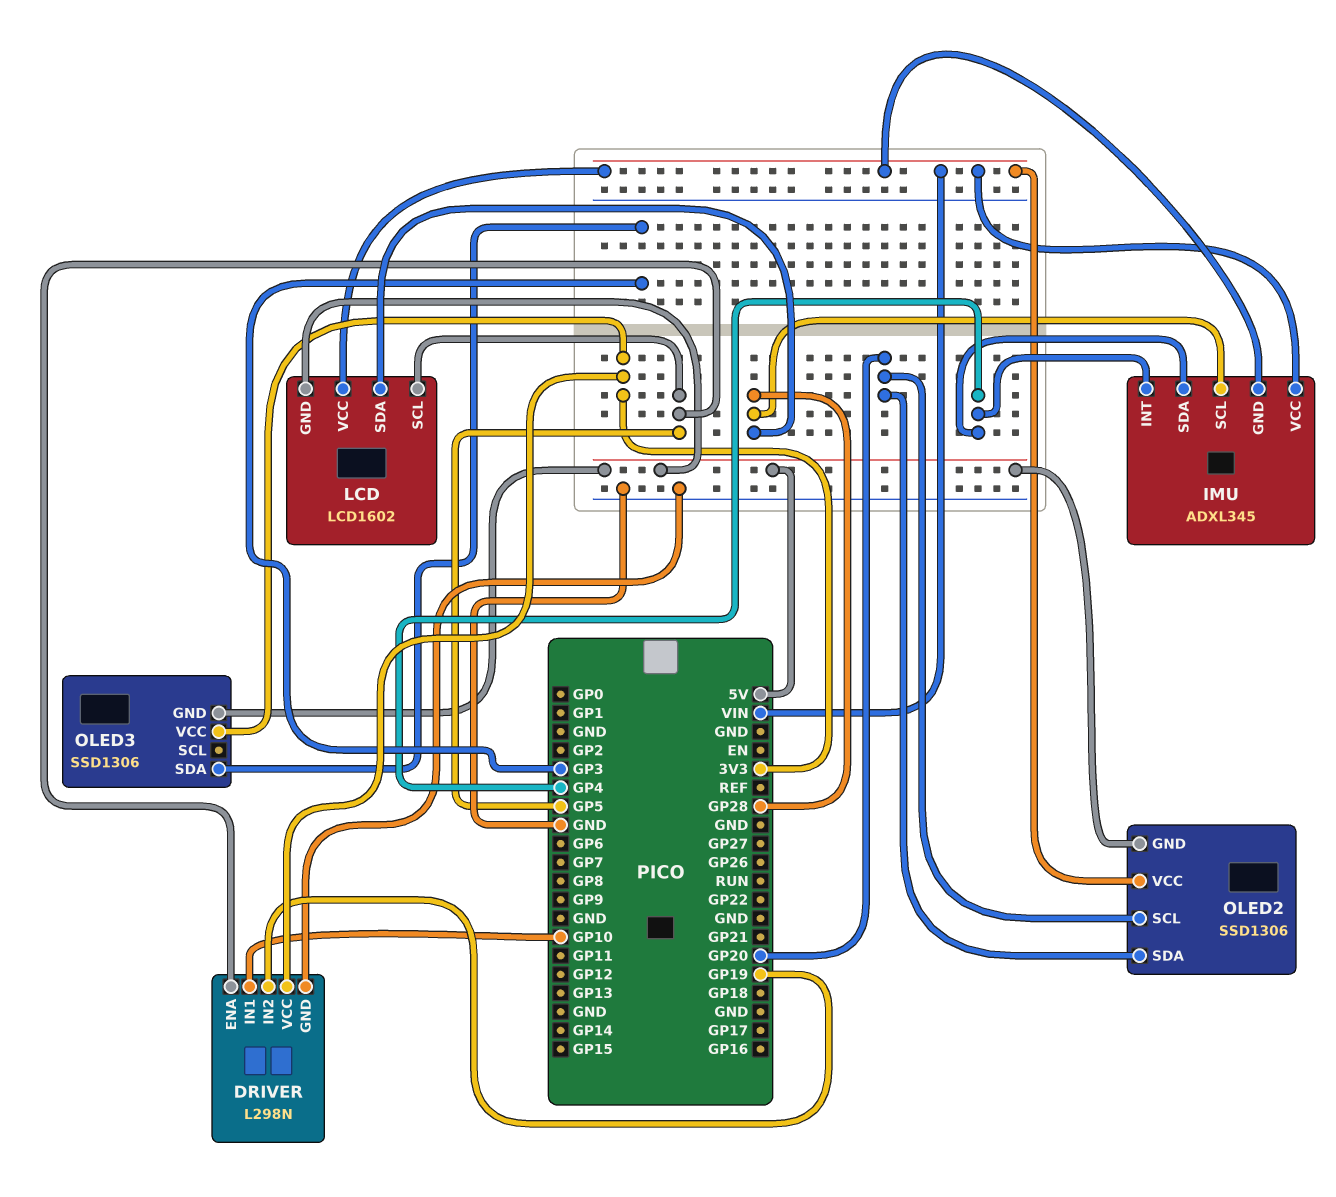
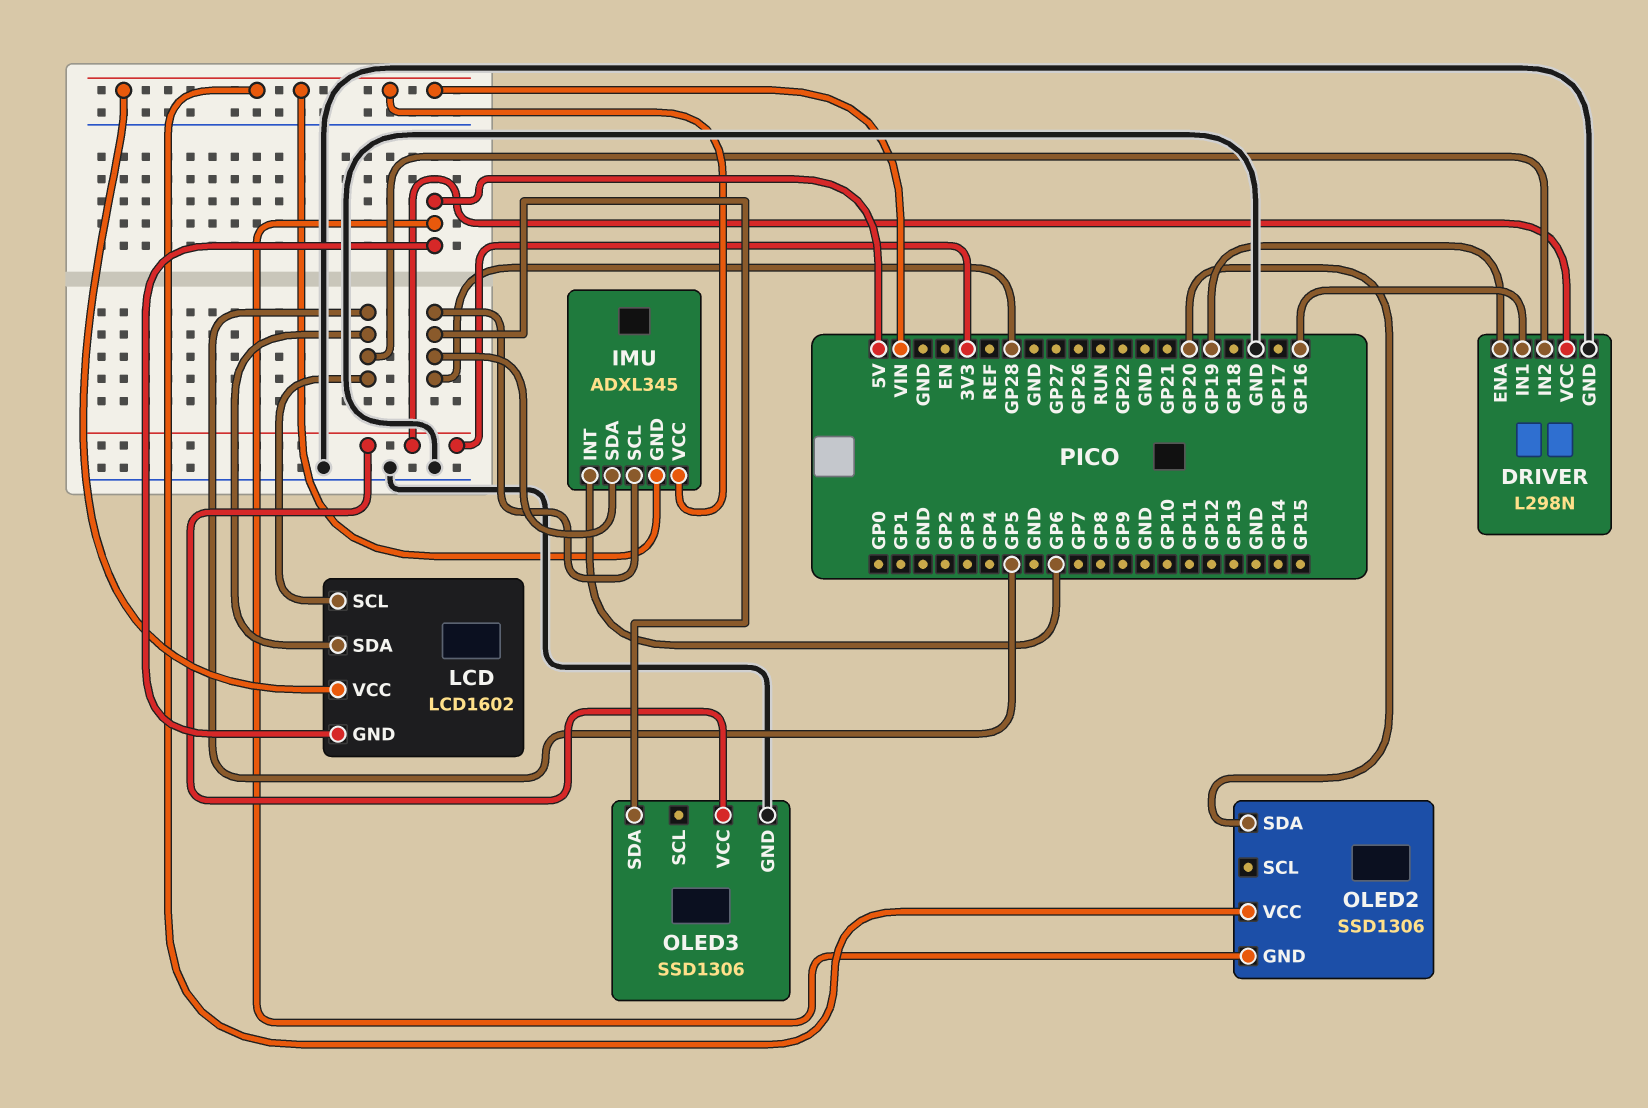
DRIVER pin ENA: GP5 -> GP19
DRIVER pin IN1: GP10 -> GP16
DRIVER pin IN2: GP19 -> GP5
IMU pin INT: GP4 -> GP6
IMU pin SDA: GP4 -> GP28
LCD pin SDA: GP28 -> GP5
OLED2 pin SCL: GP20 -> none
OLED3 pin GND: 5V -> GND
OLED3 pin SDA: GP3 -> GP28

